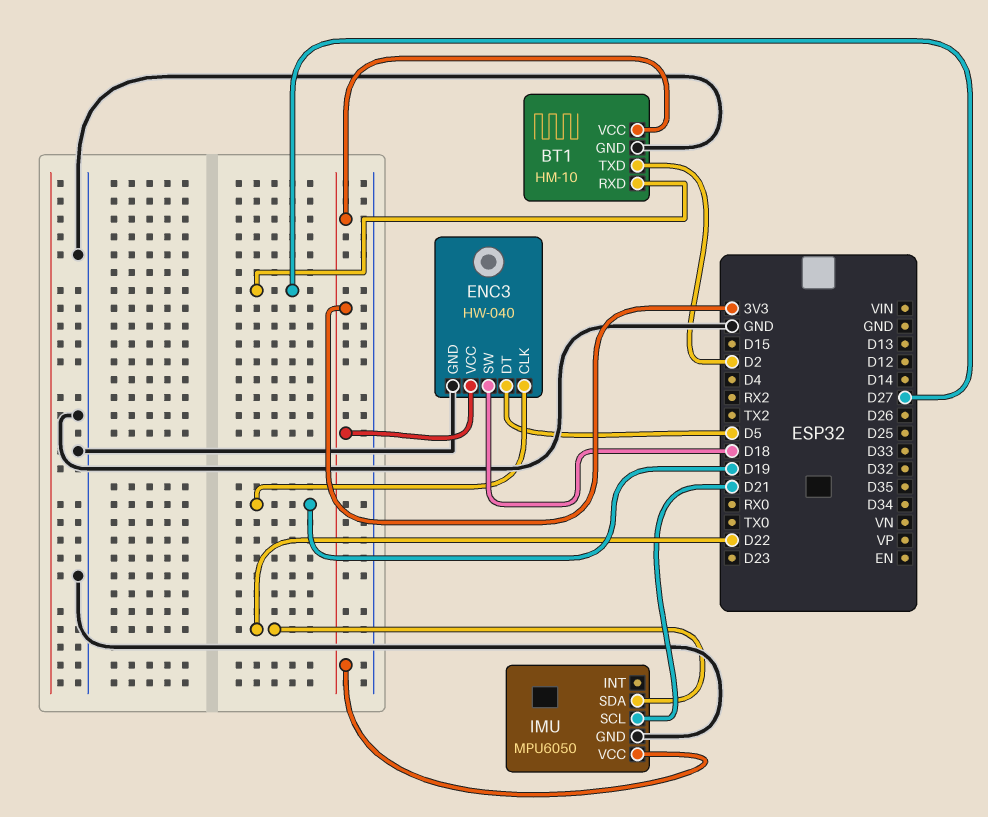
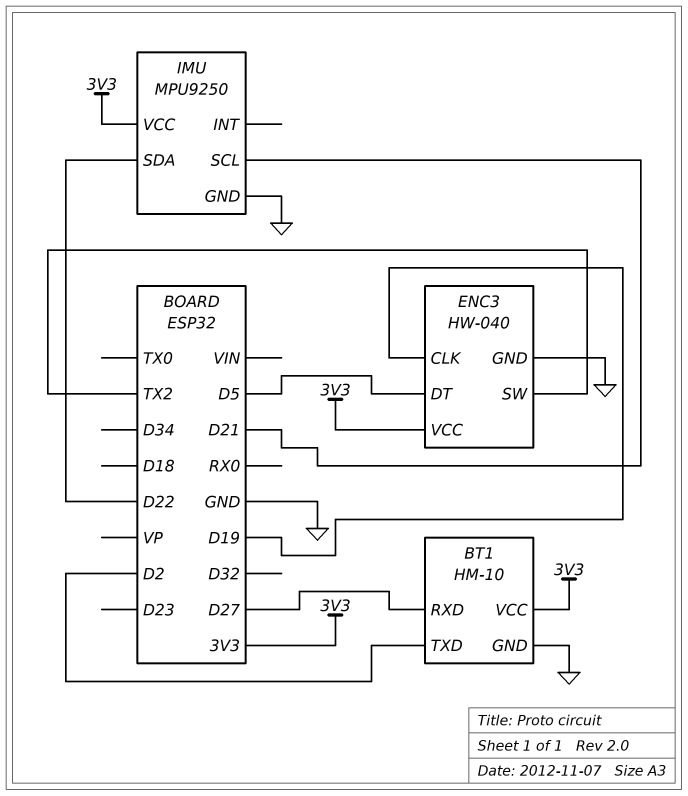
ENC3 pin SW: D18 -> TX2
IMU: MPU6050 -> MPU9250

